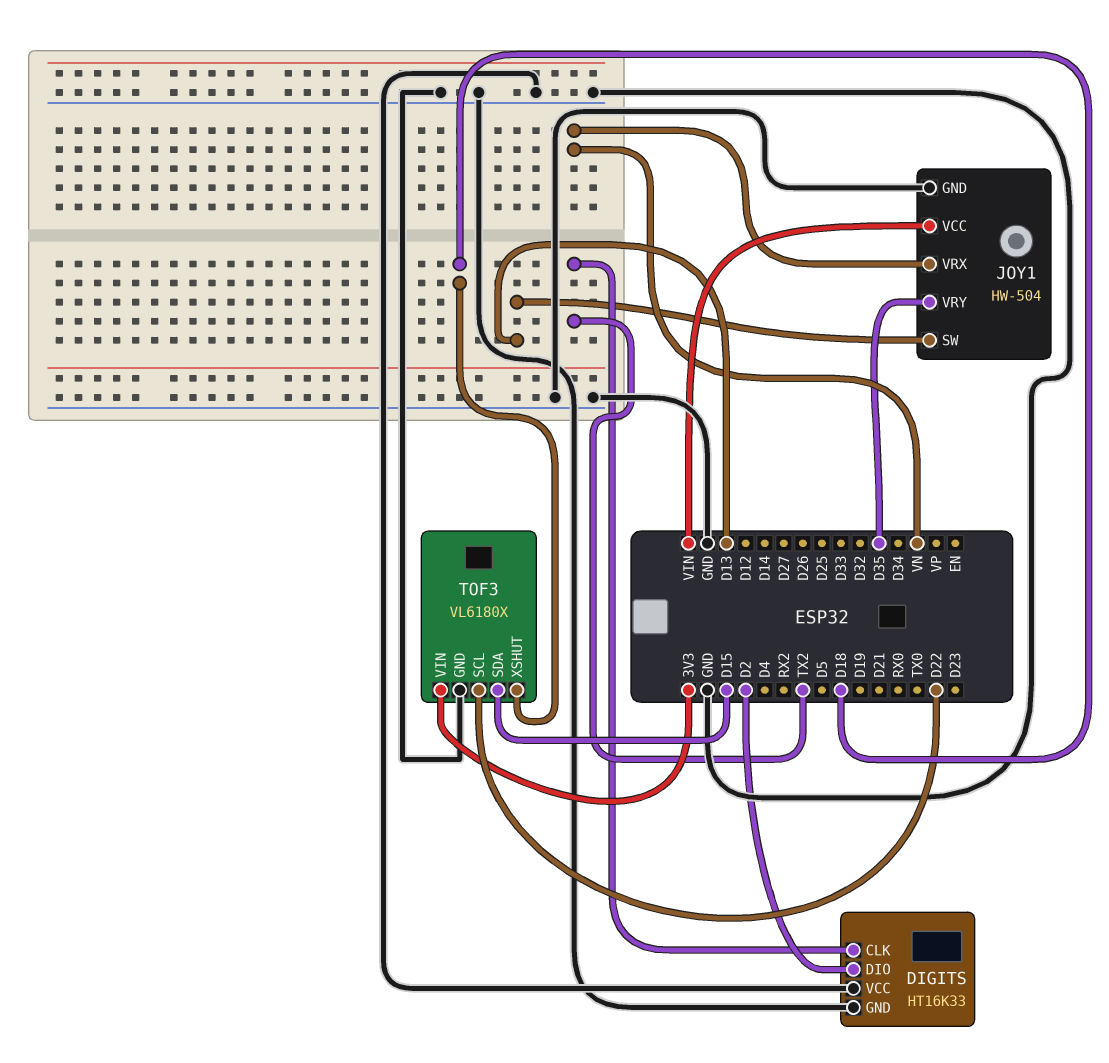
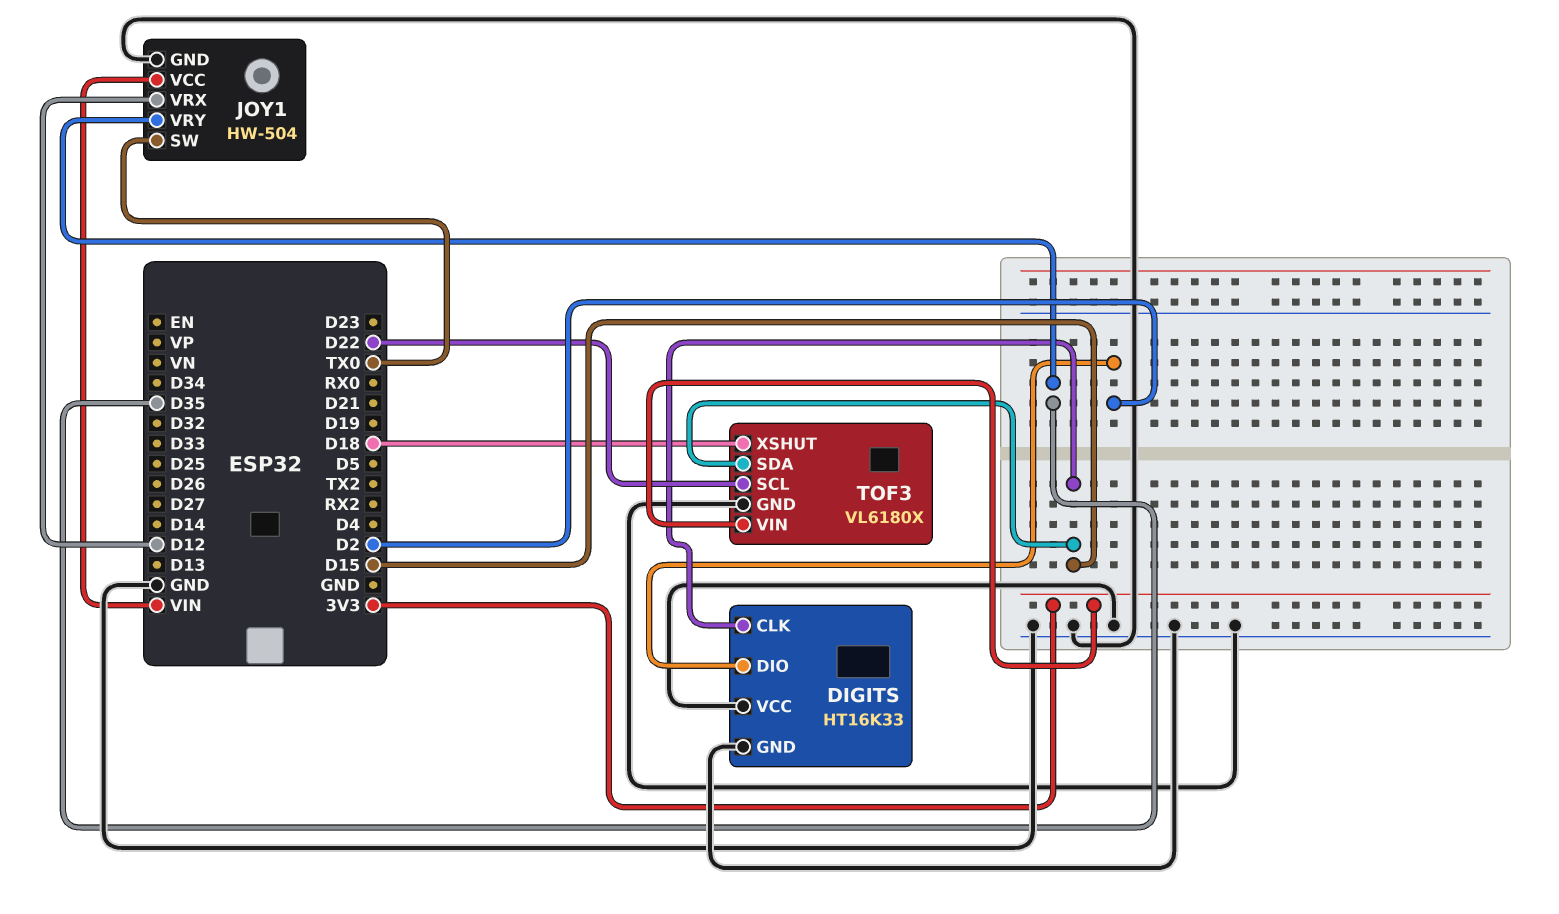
DIGITS pin CLK: TX2 -> D15
JOY1 pin SW: D13 -> TX0
JOY1 pin VRX: VN -> D12

